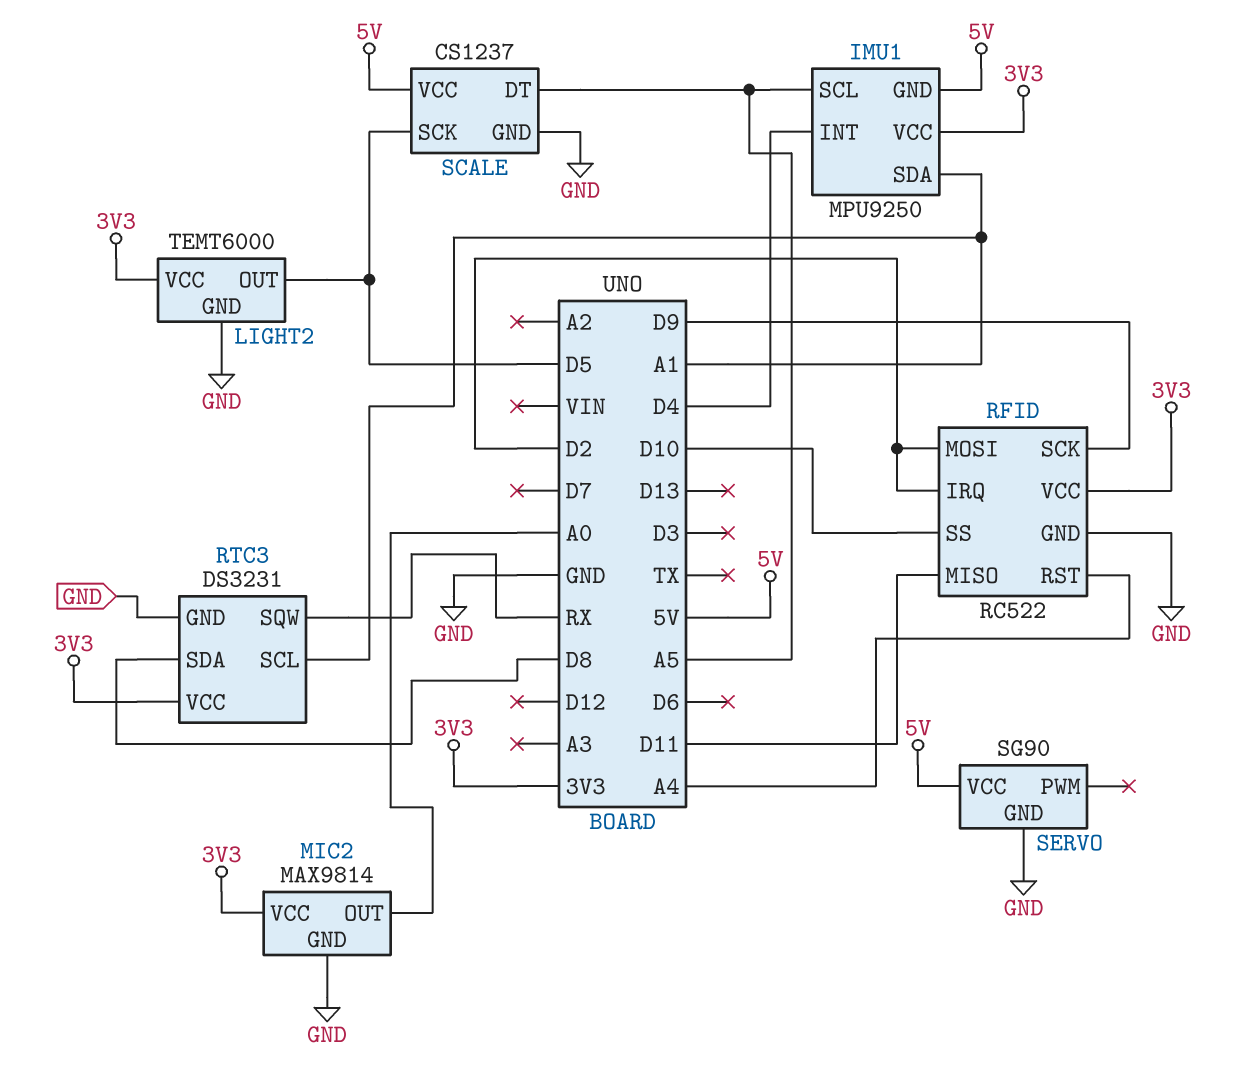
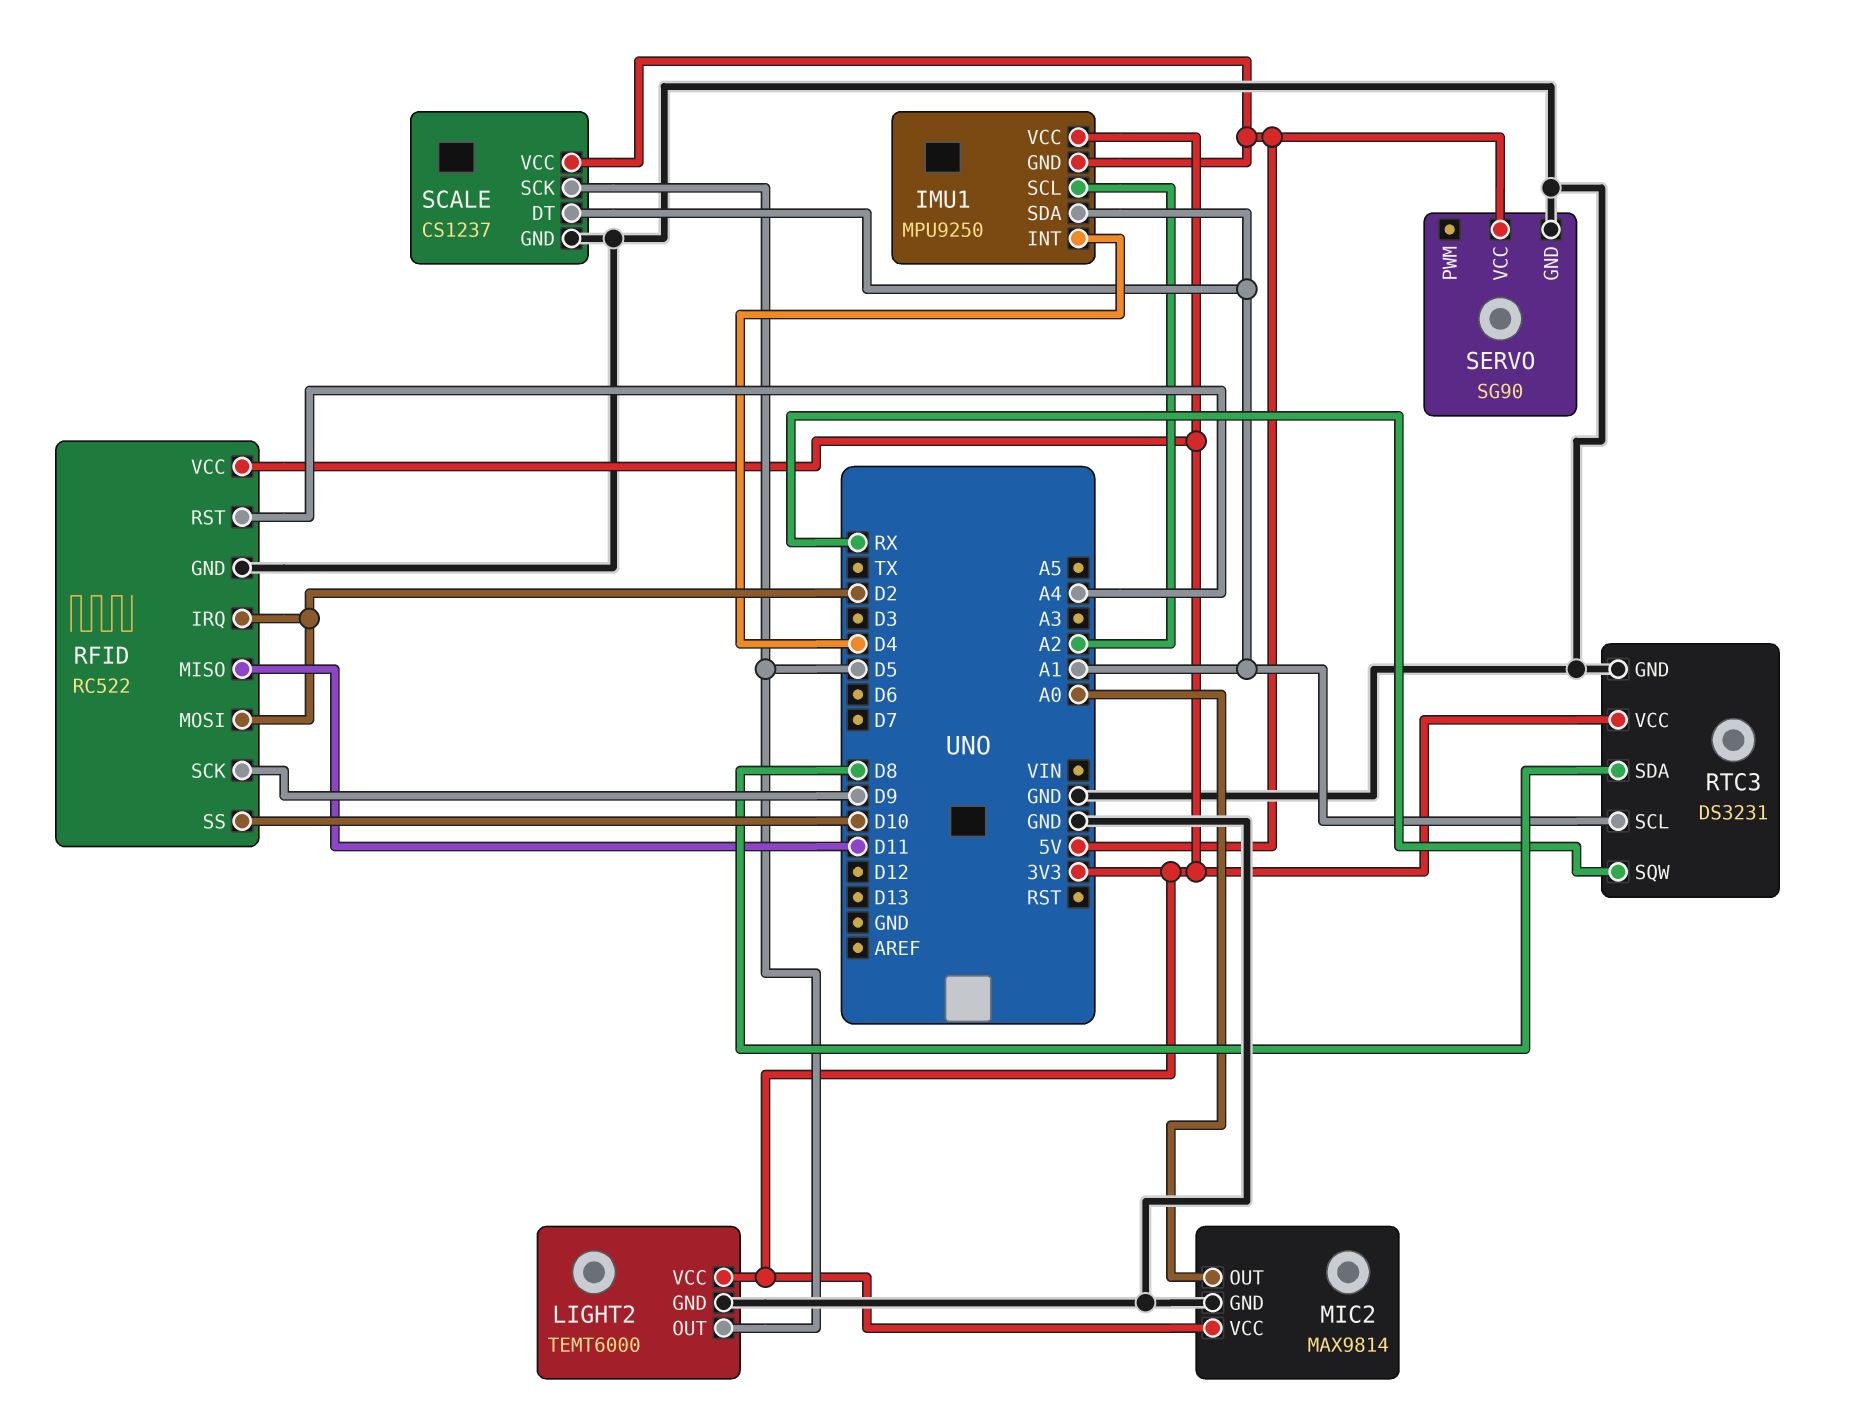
IMU1 pin SCL: A5 -> A2
SCALE pin DT: A5 -> A1

